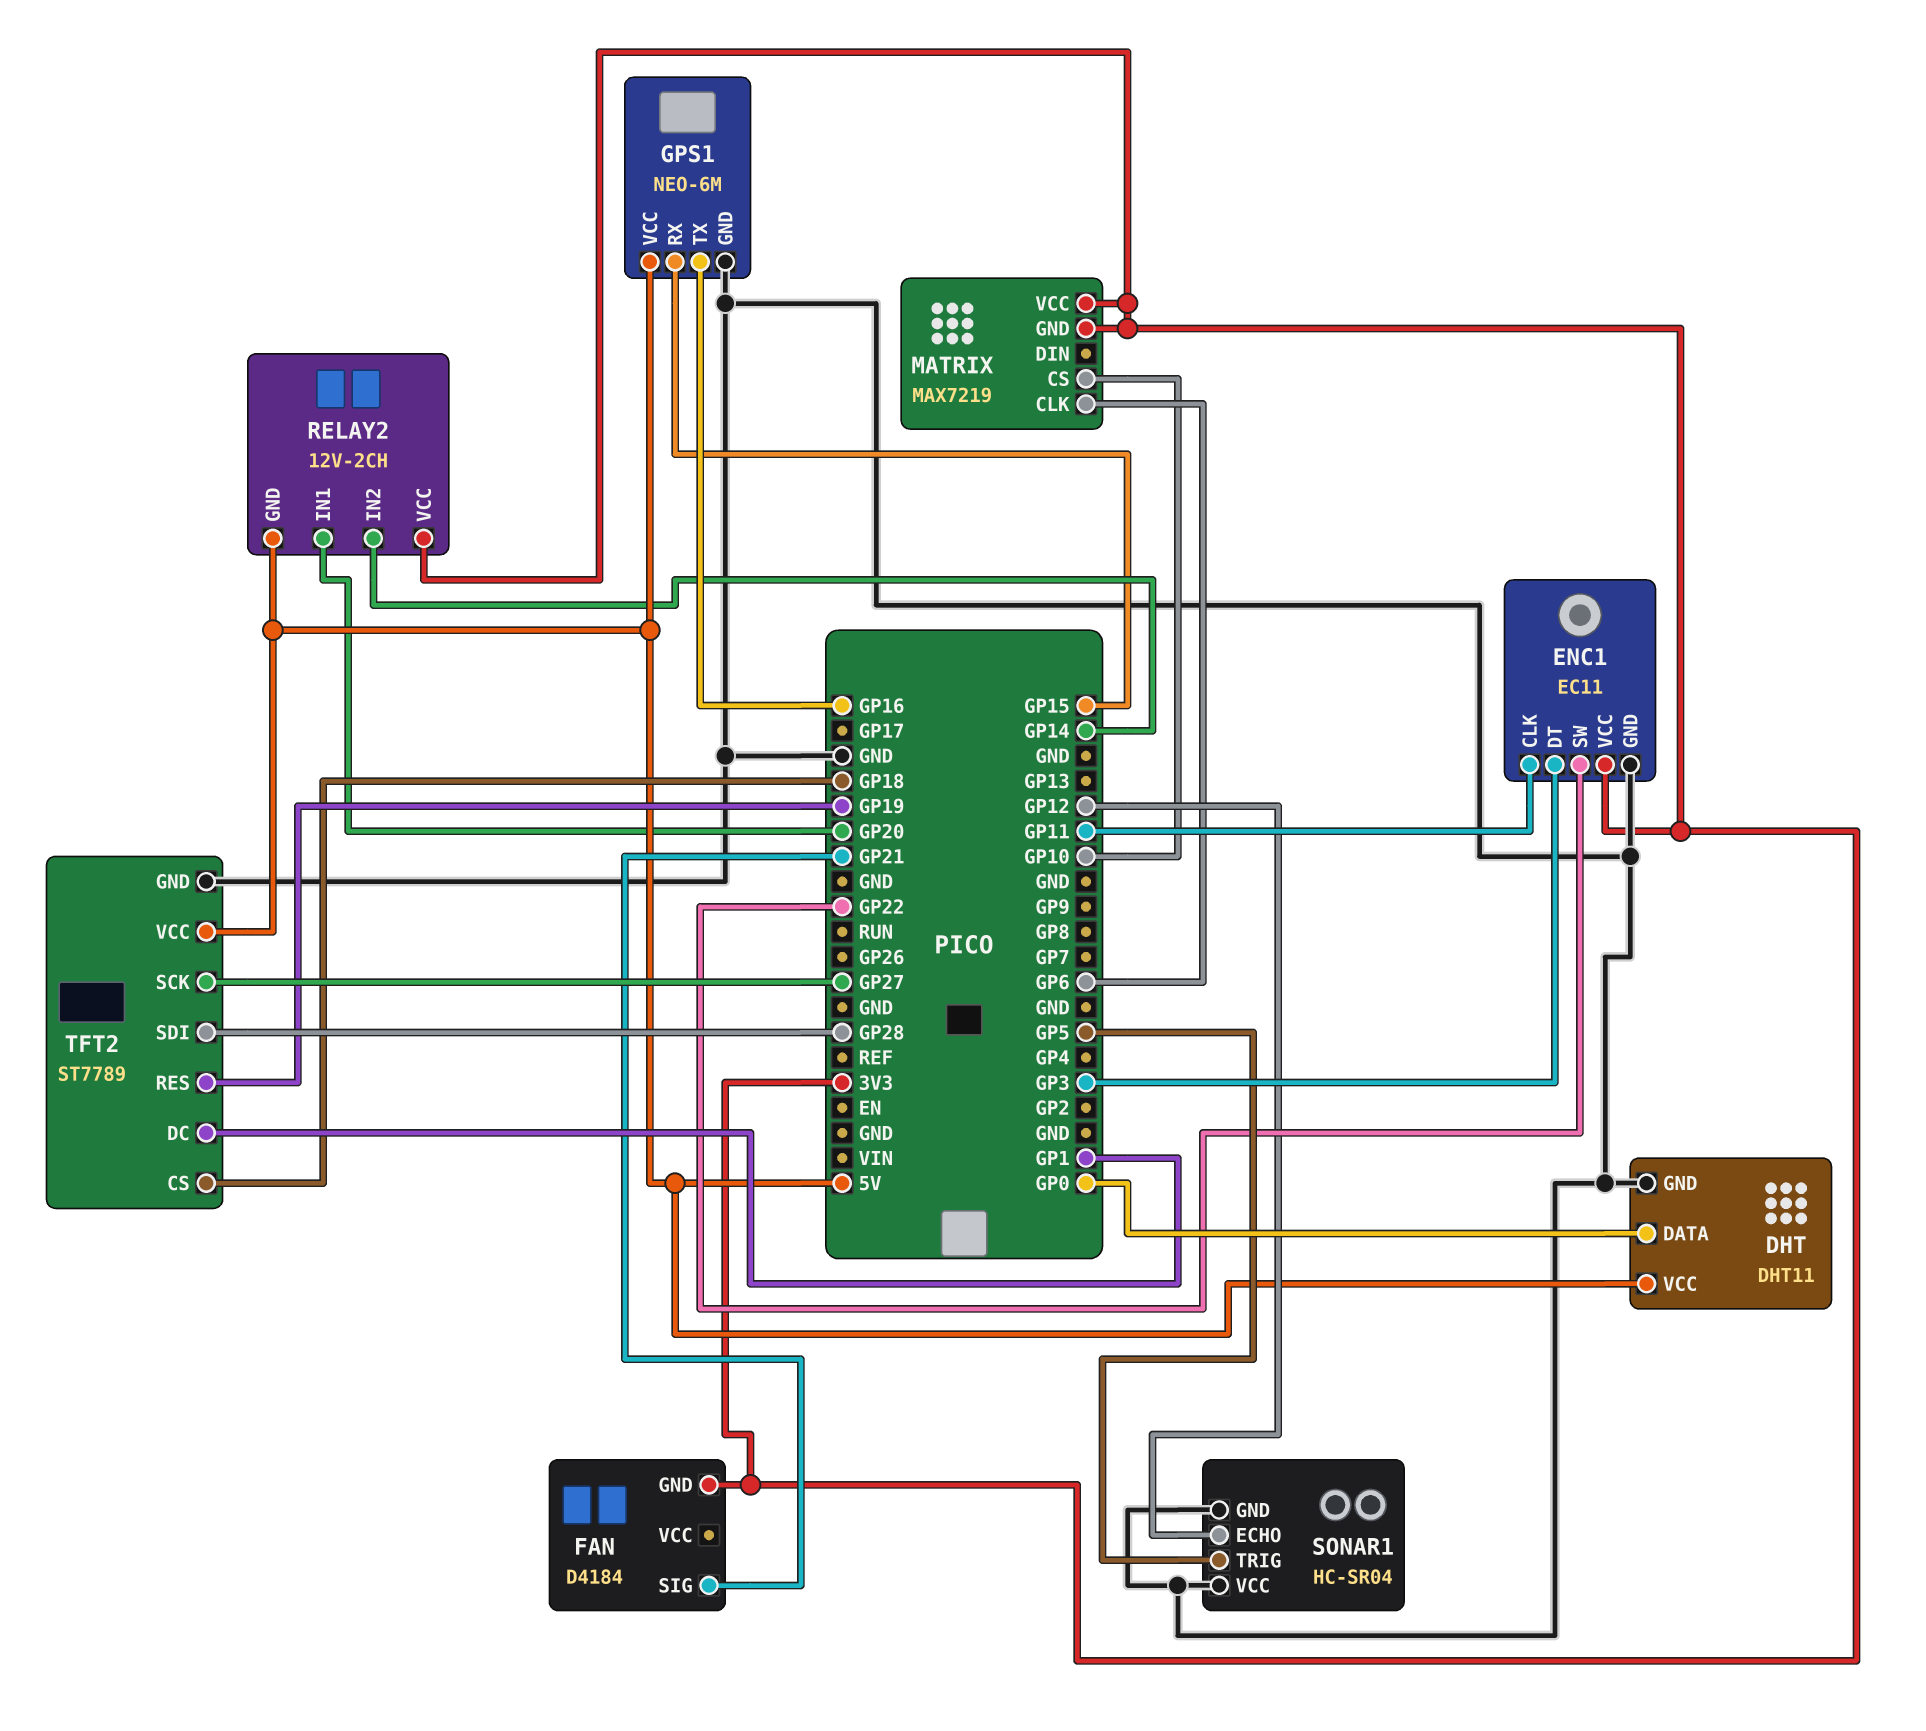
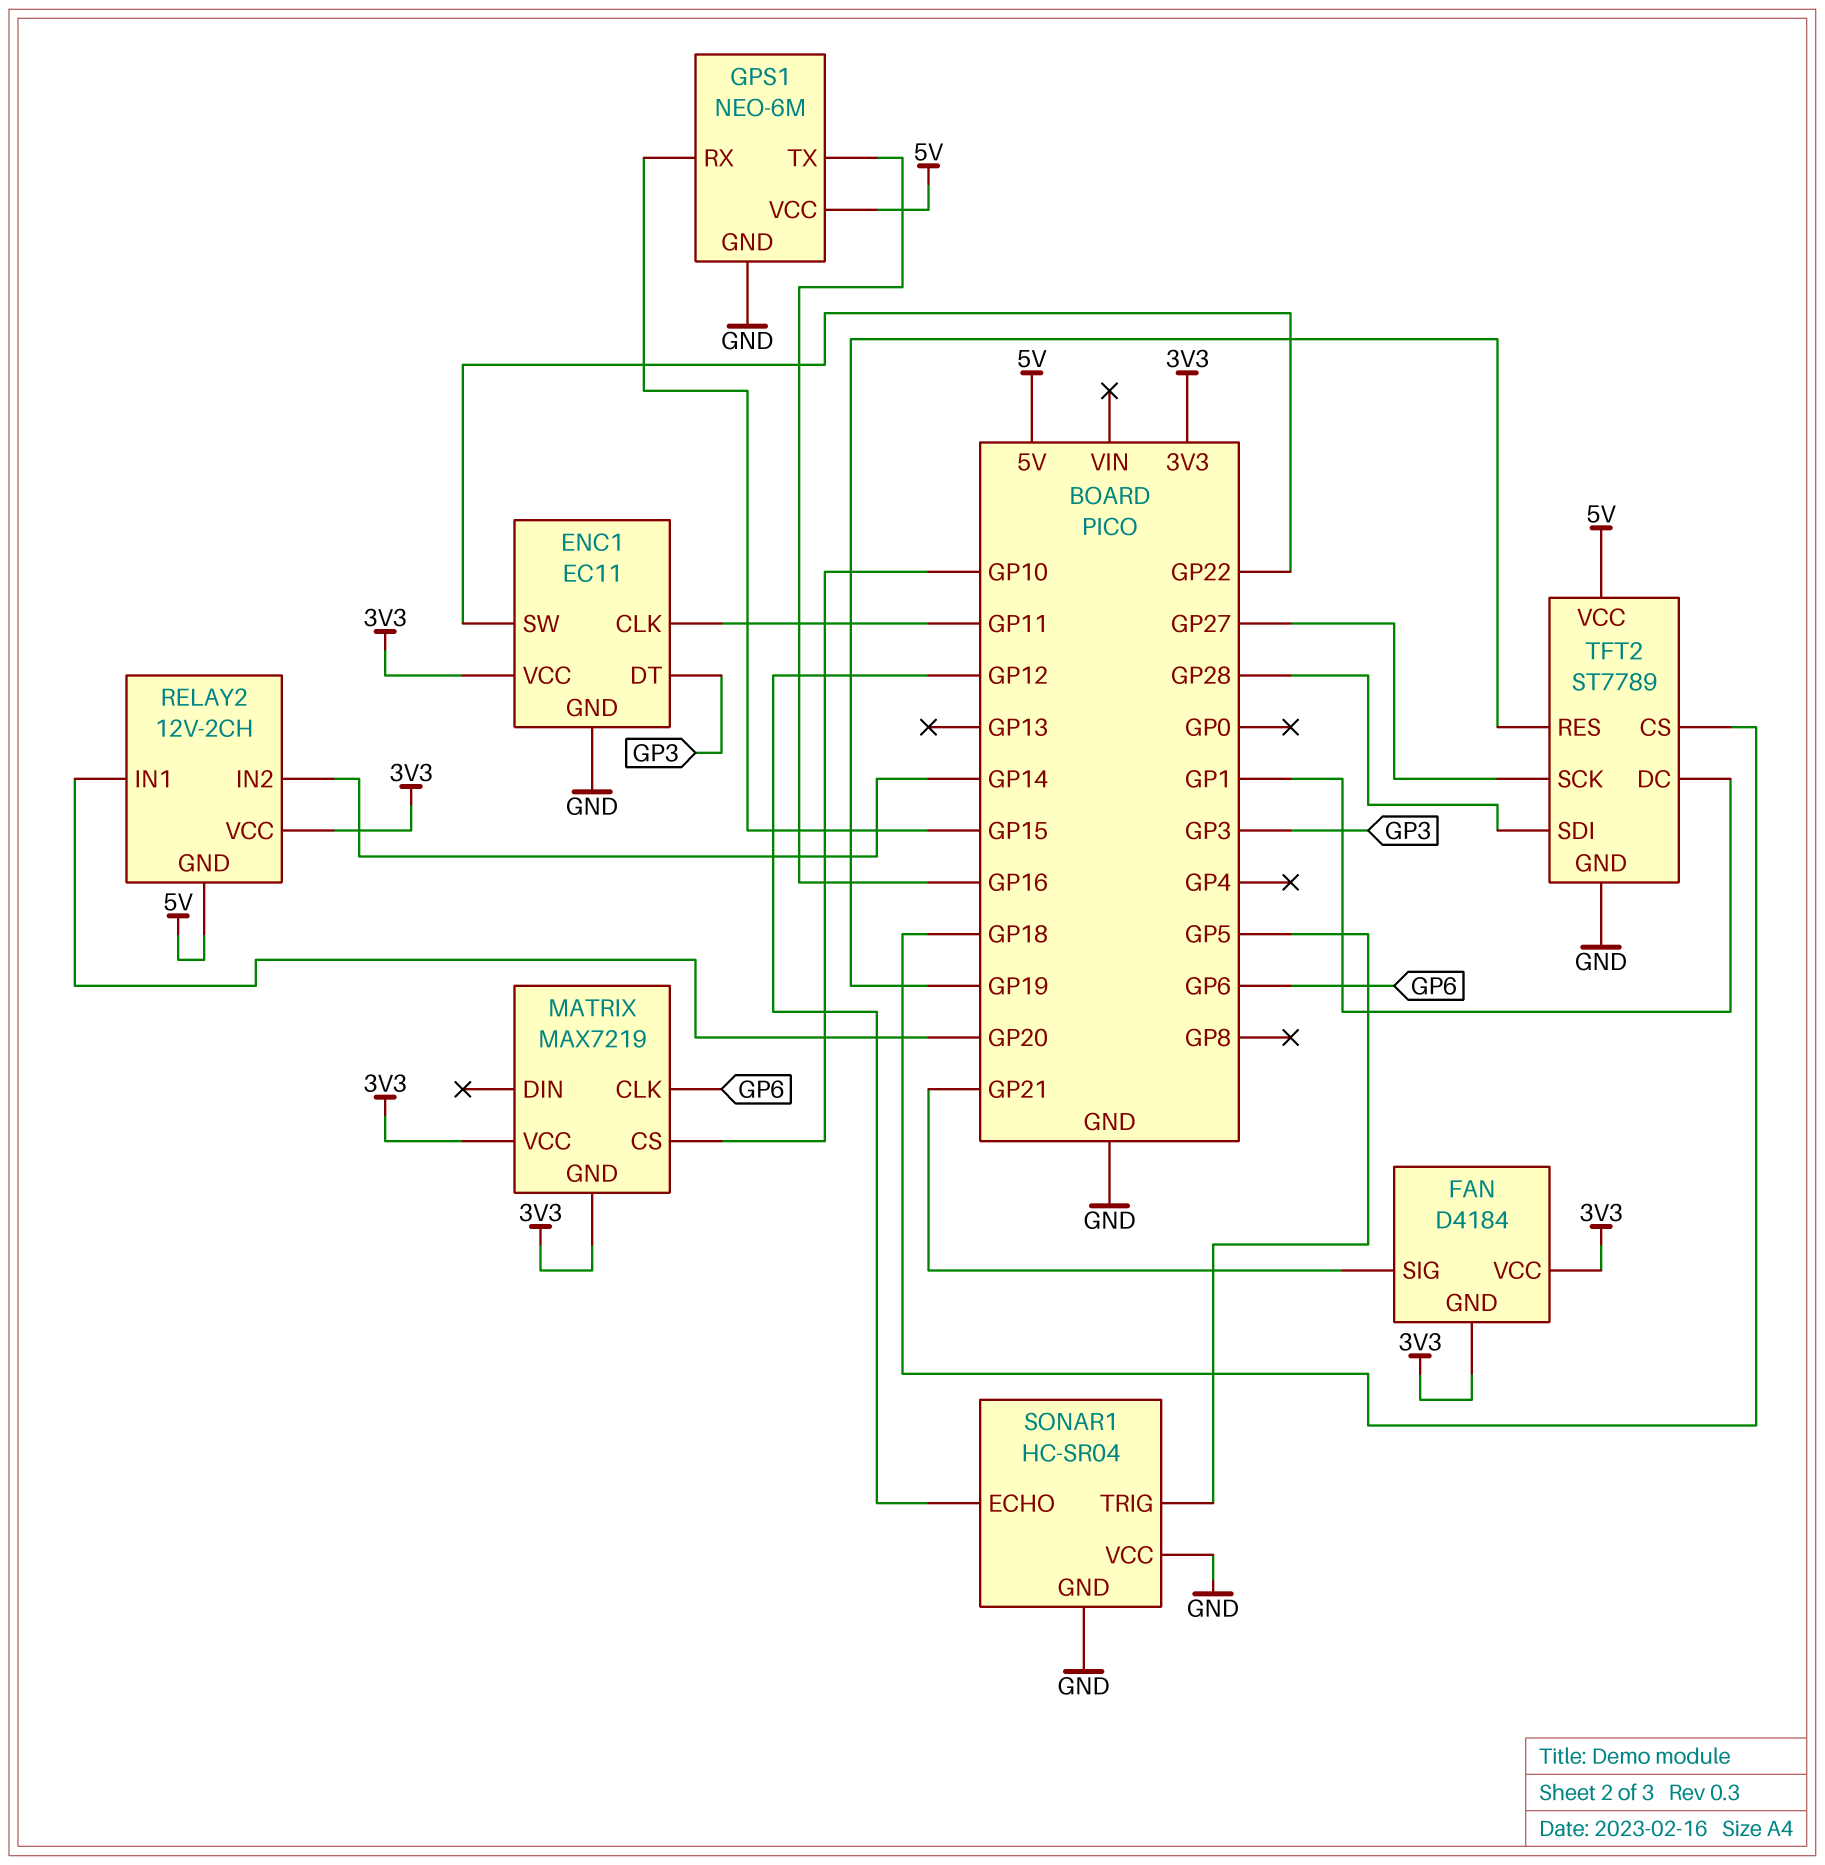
DHT: DHT11 -> none
DHT pin DATA: GP0 -> none
DHT pin GND: GND -> none
DHT pin VCC: 5V -> none
FAN pin VCC: none -> 3V3

